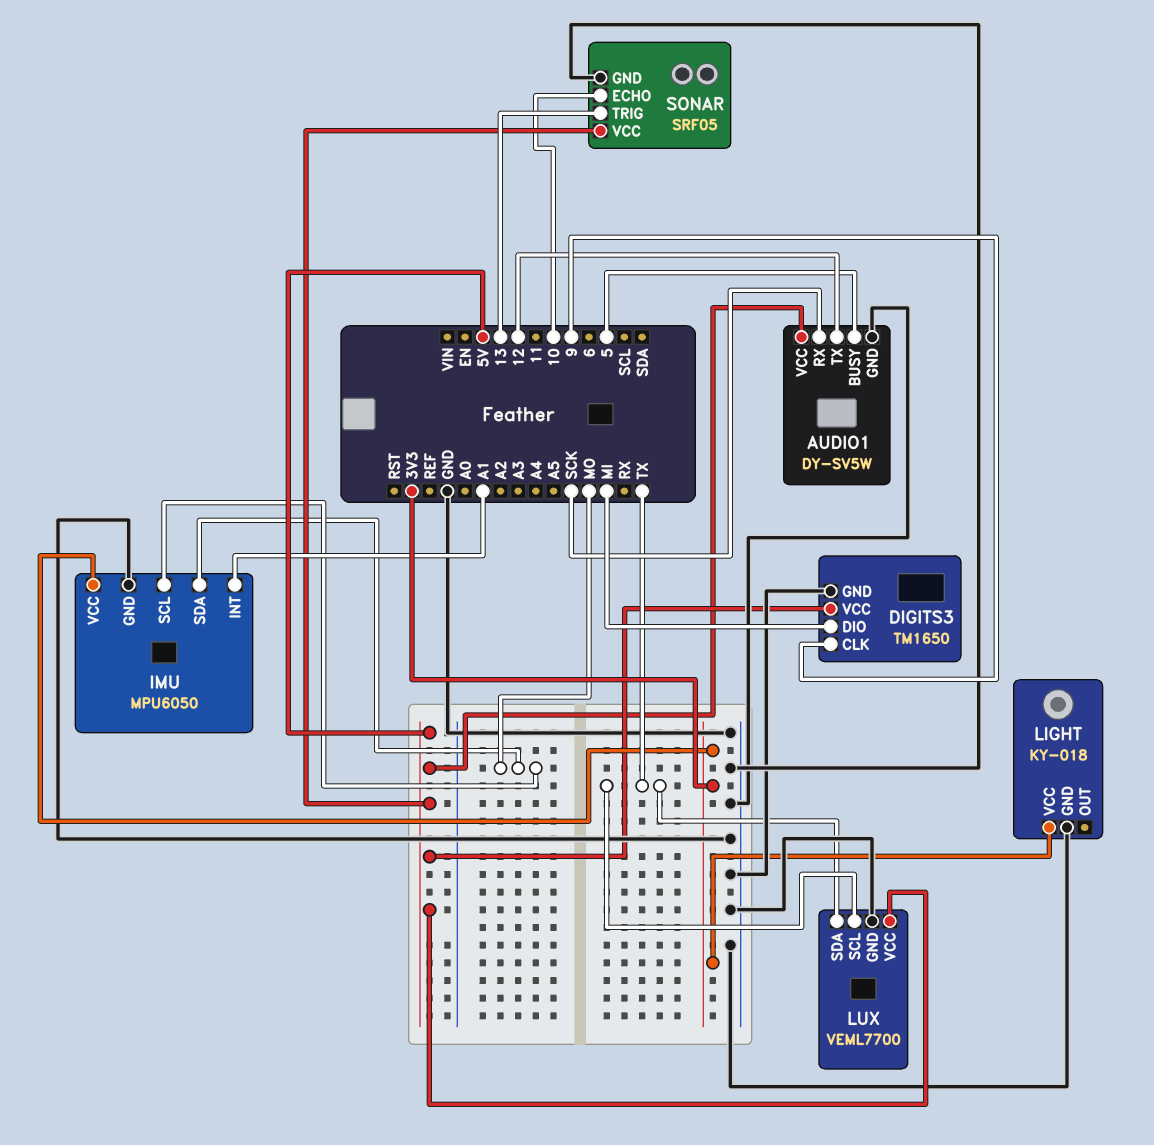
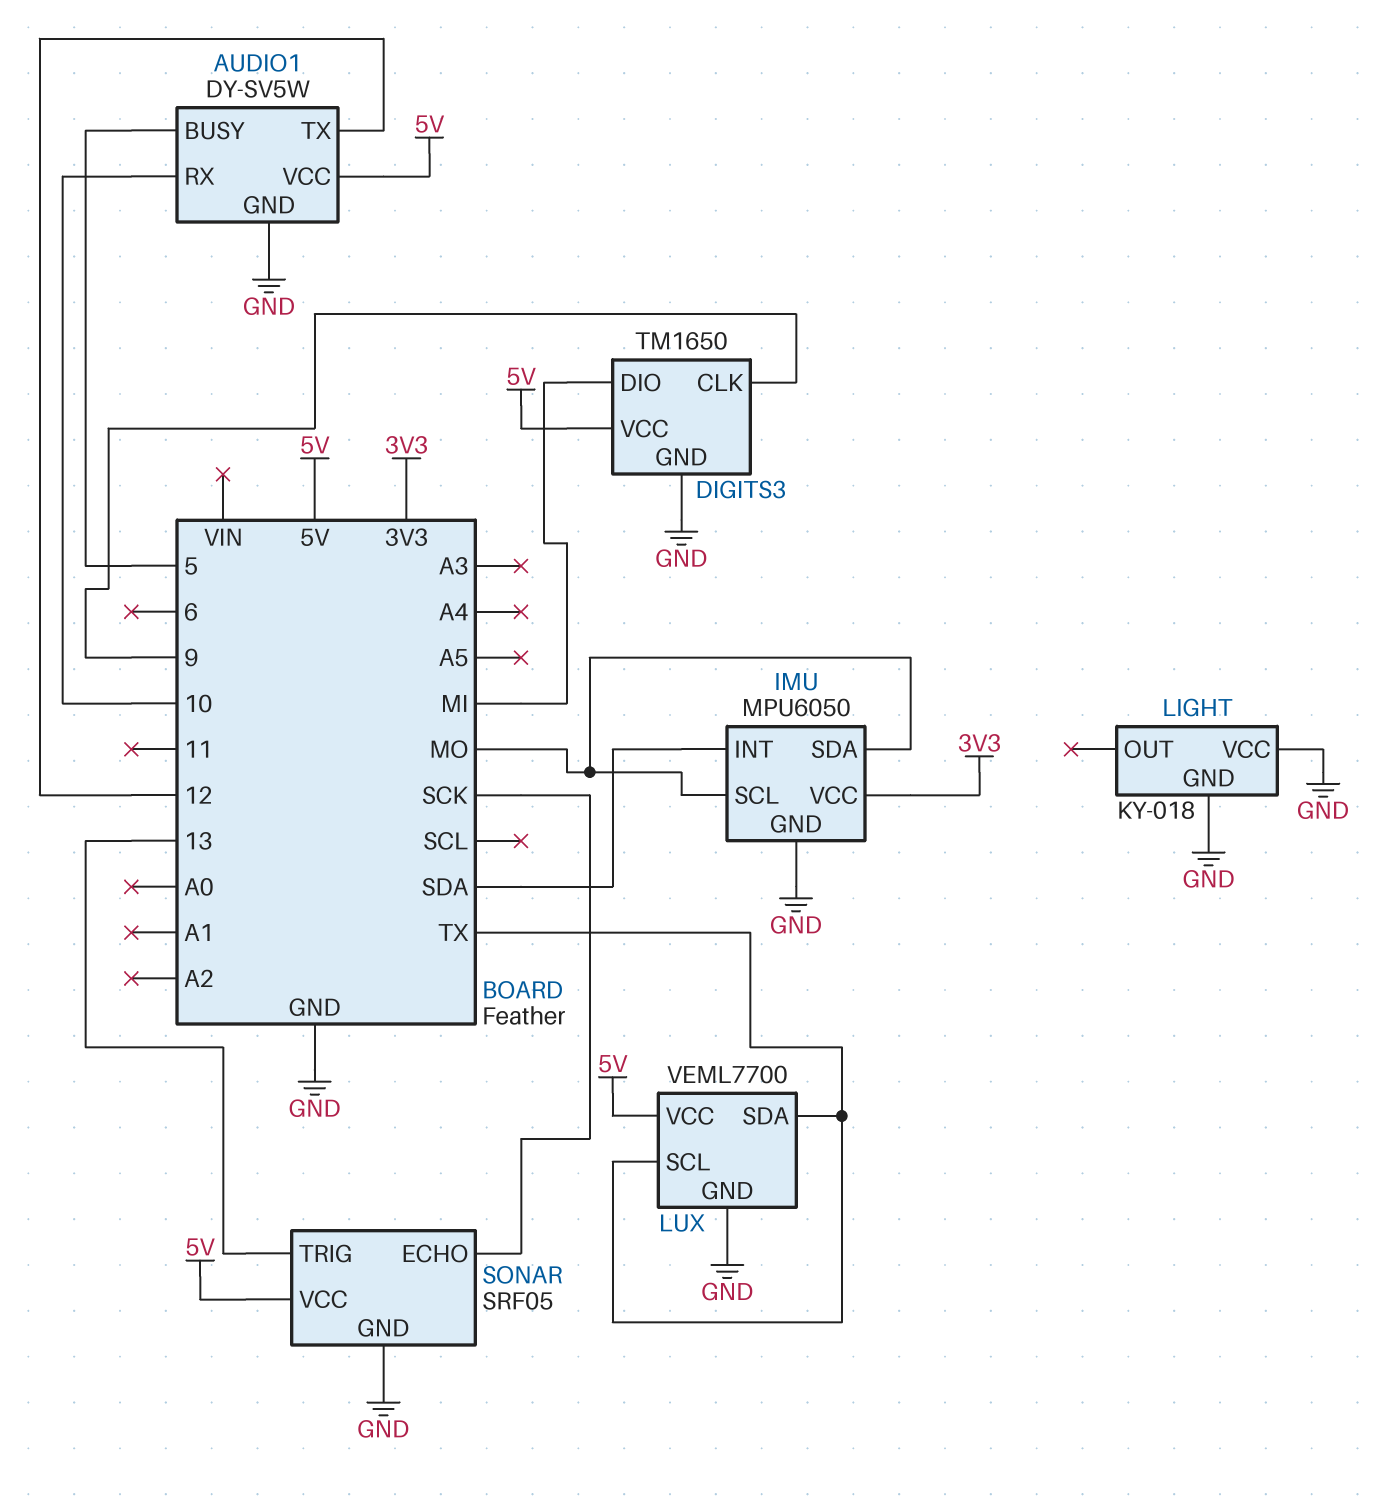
AUDIO1 pin RX: SCK -> 10
IMU pin INT: A1 -> SDA
LIGHT pin VCC: 3V3 -> GND
SONAR pin ECHO: 10 -> SCK

